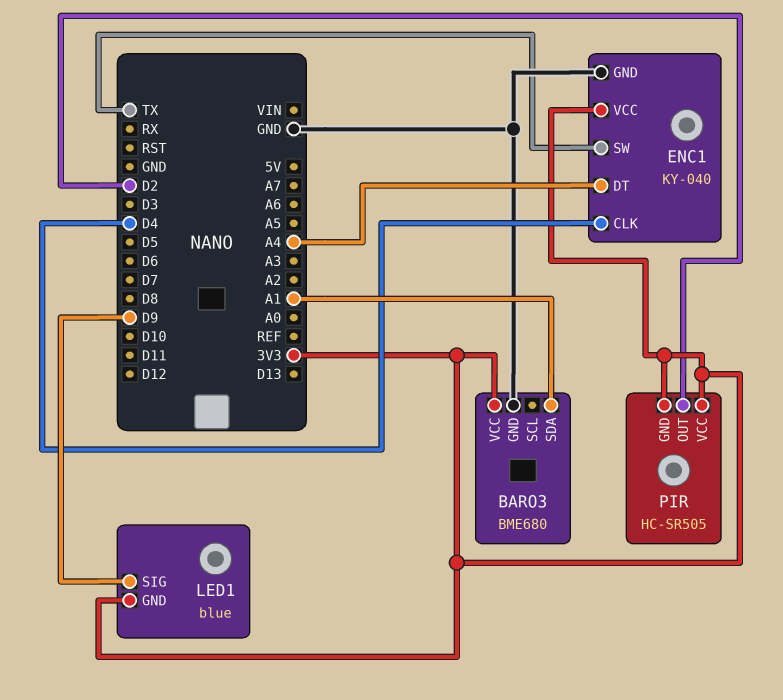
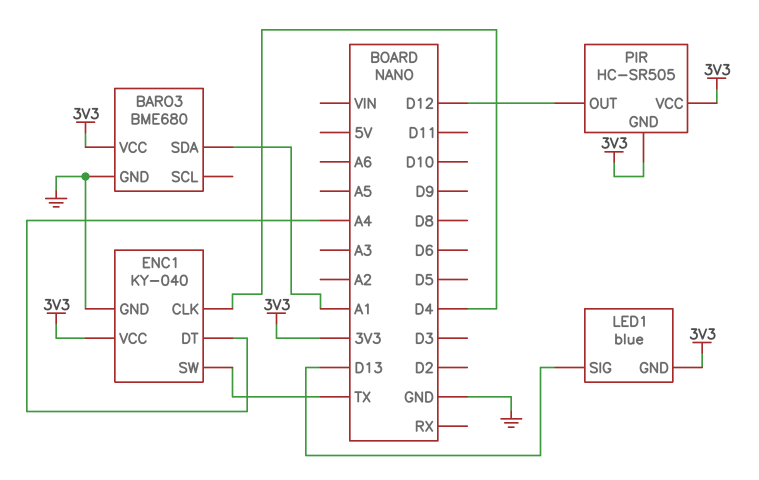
LED1 pin SIG: D9 -> D13
PIR pin OUT: D2 -> D12

